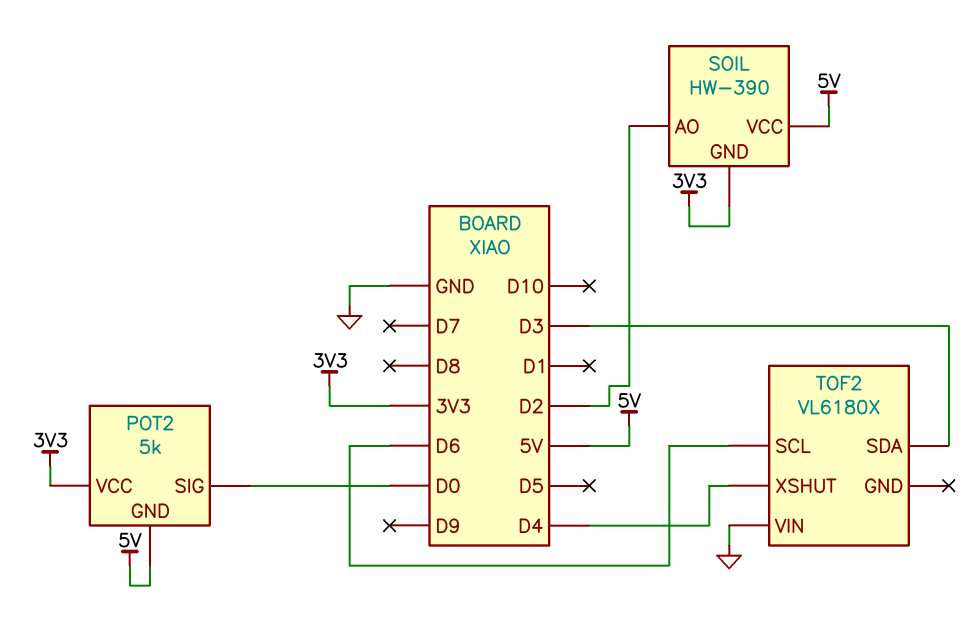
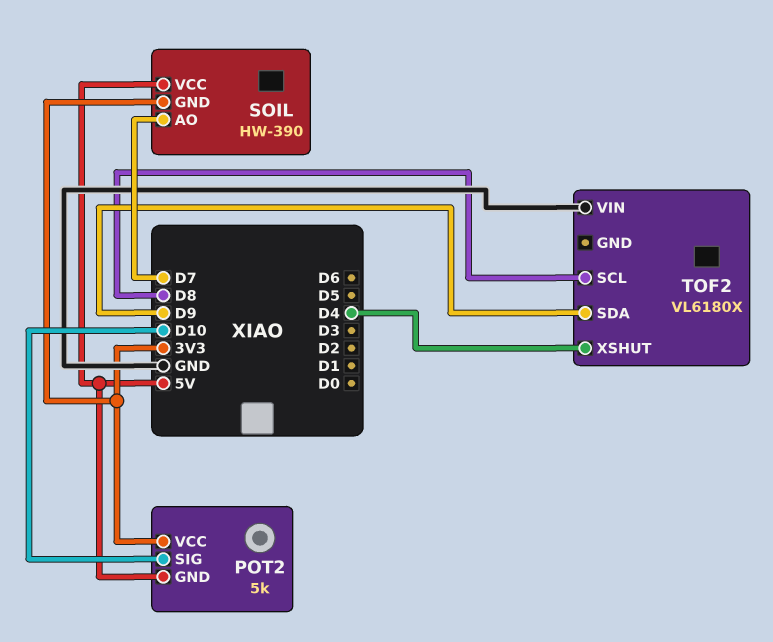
POT2 pin SIG: D0 -> D10
SOIL pin AO: D2 -> D7
TOF2 pin SCL: D6 -> D8
TOF2 pin SDA: D3 -> D9

